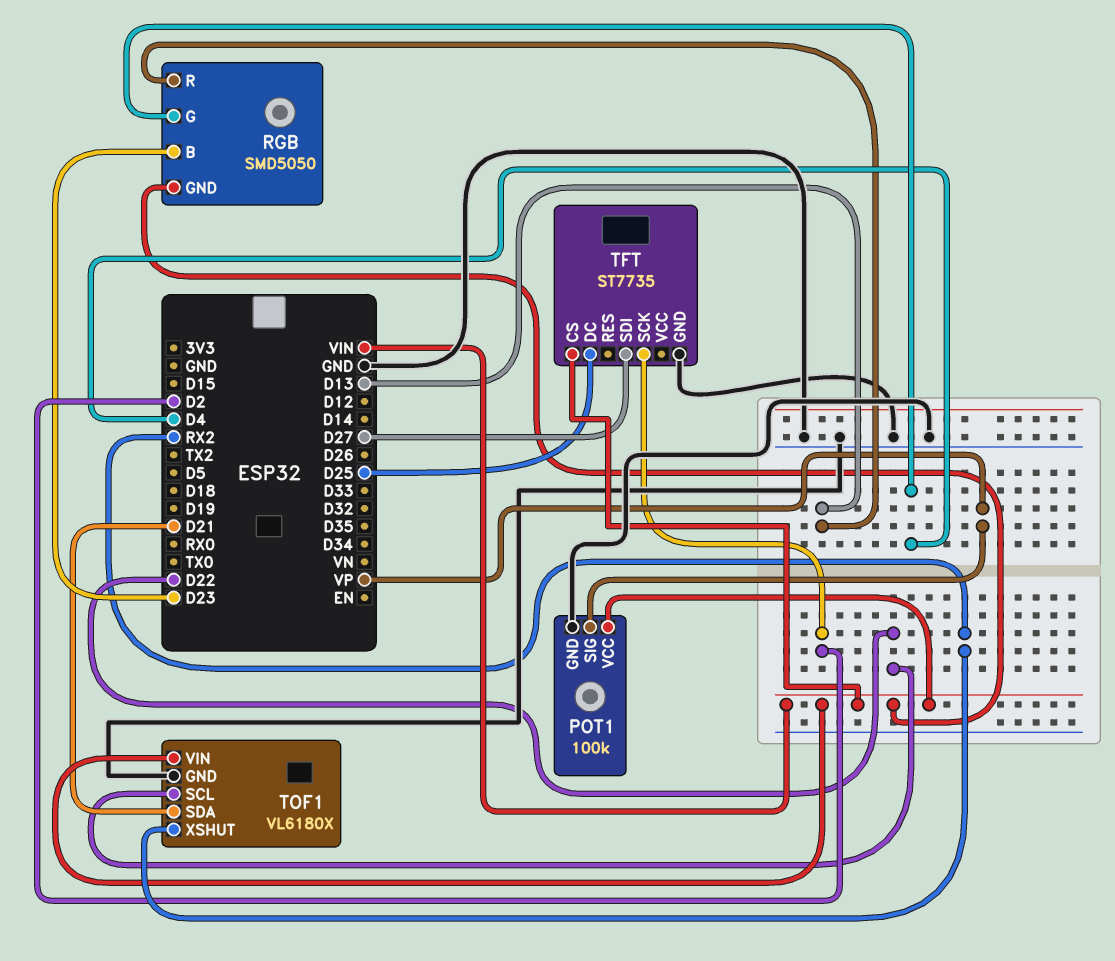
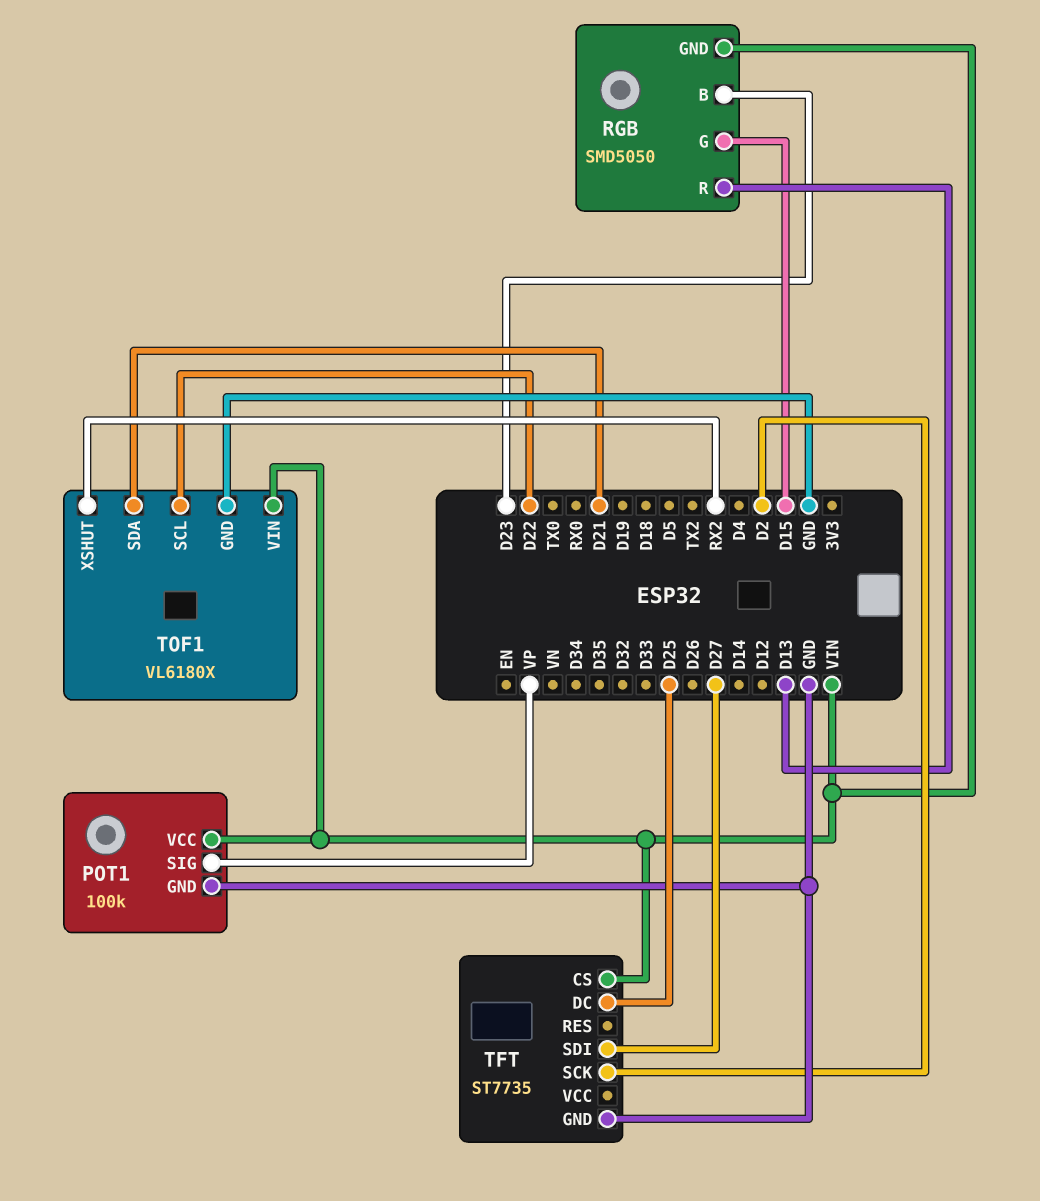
RGB pin G: D4 -> D15

